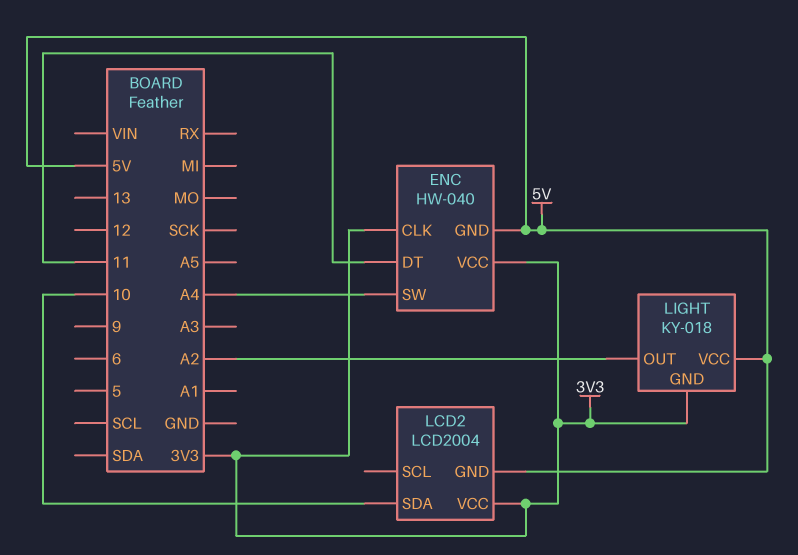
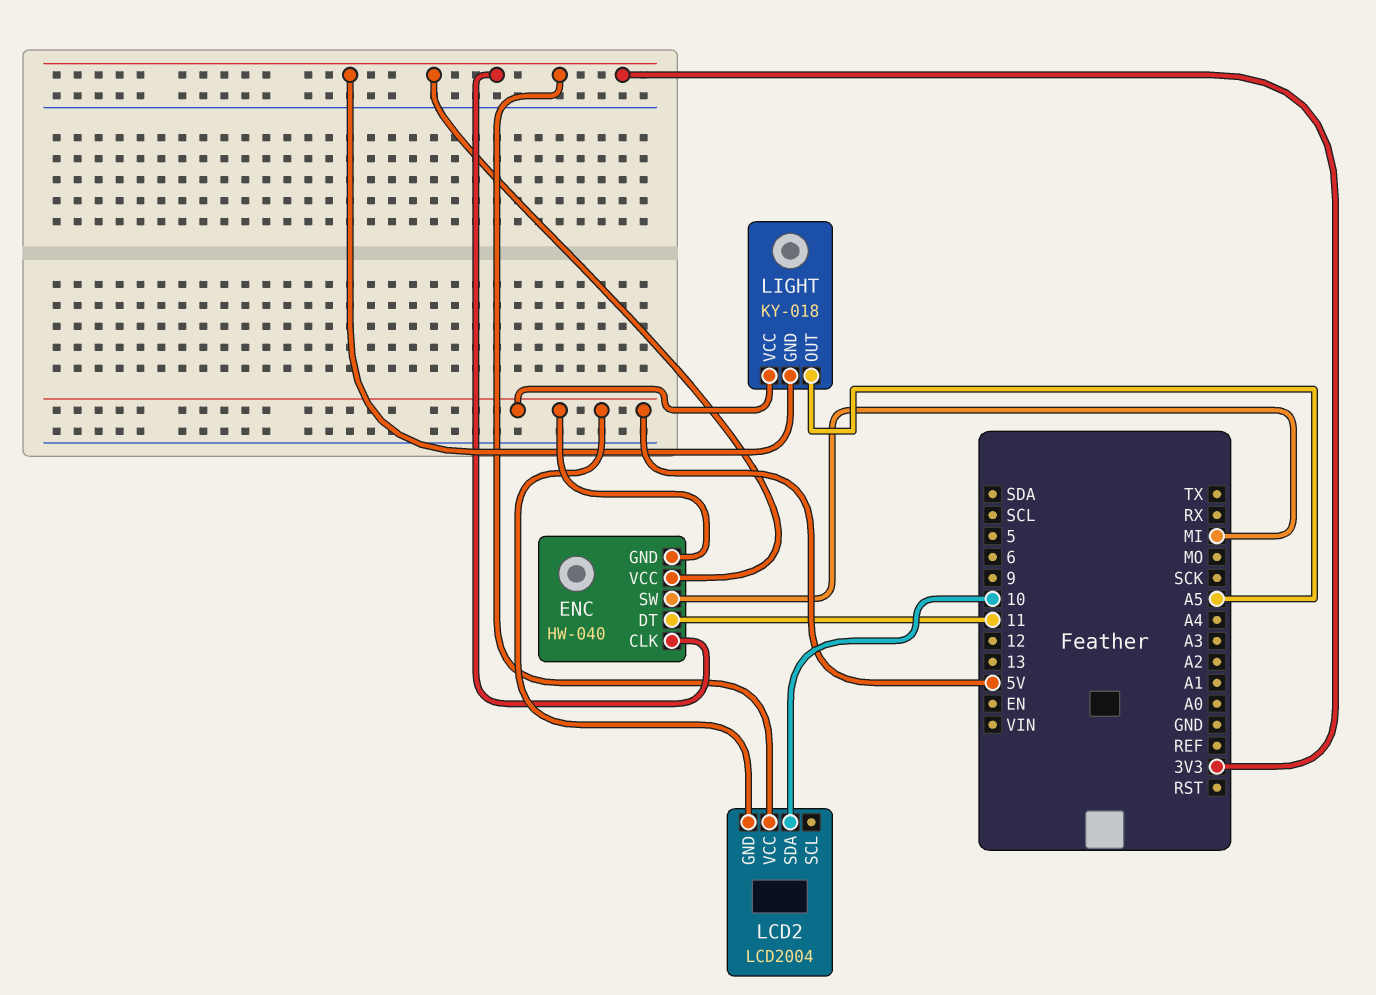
ENC pin SW: A4 -> MI
LIGHT pin OUT: A2 -> A5

